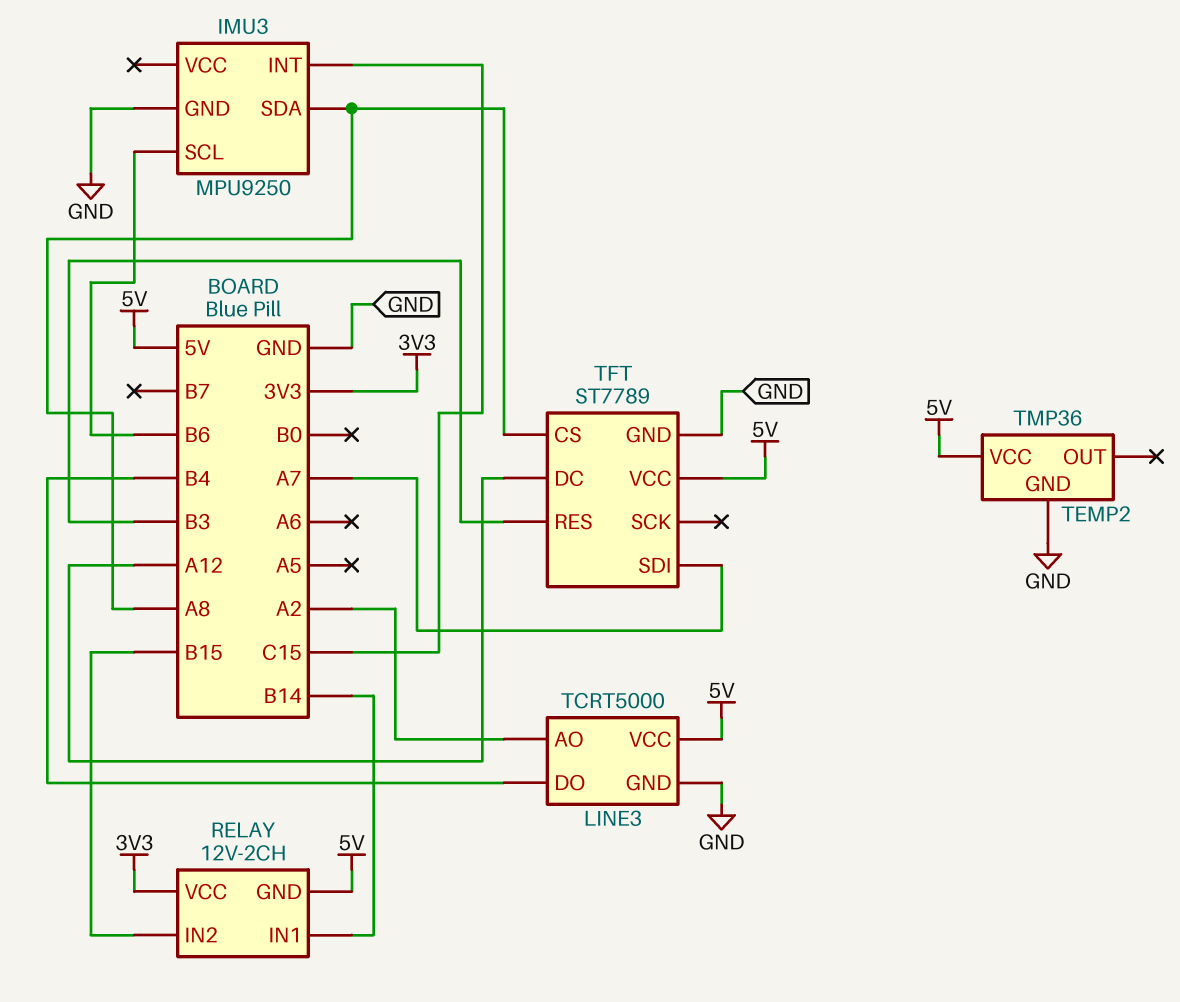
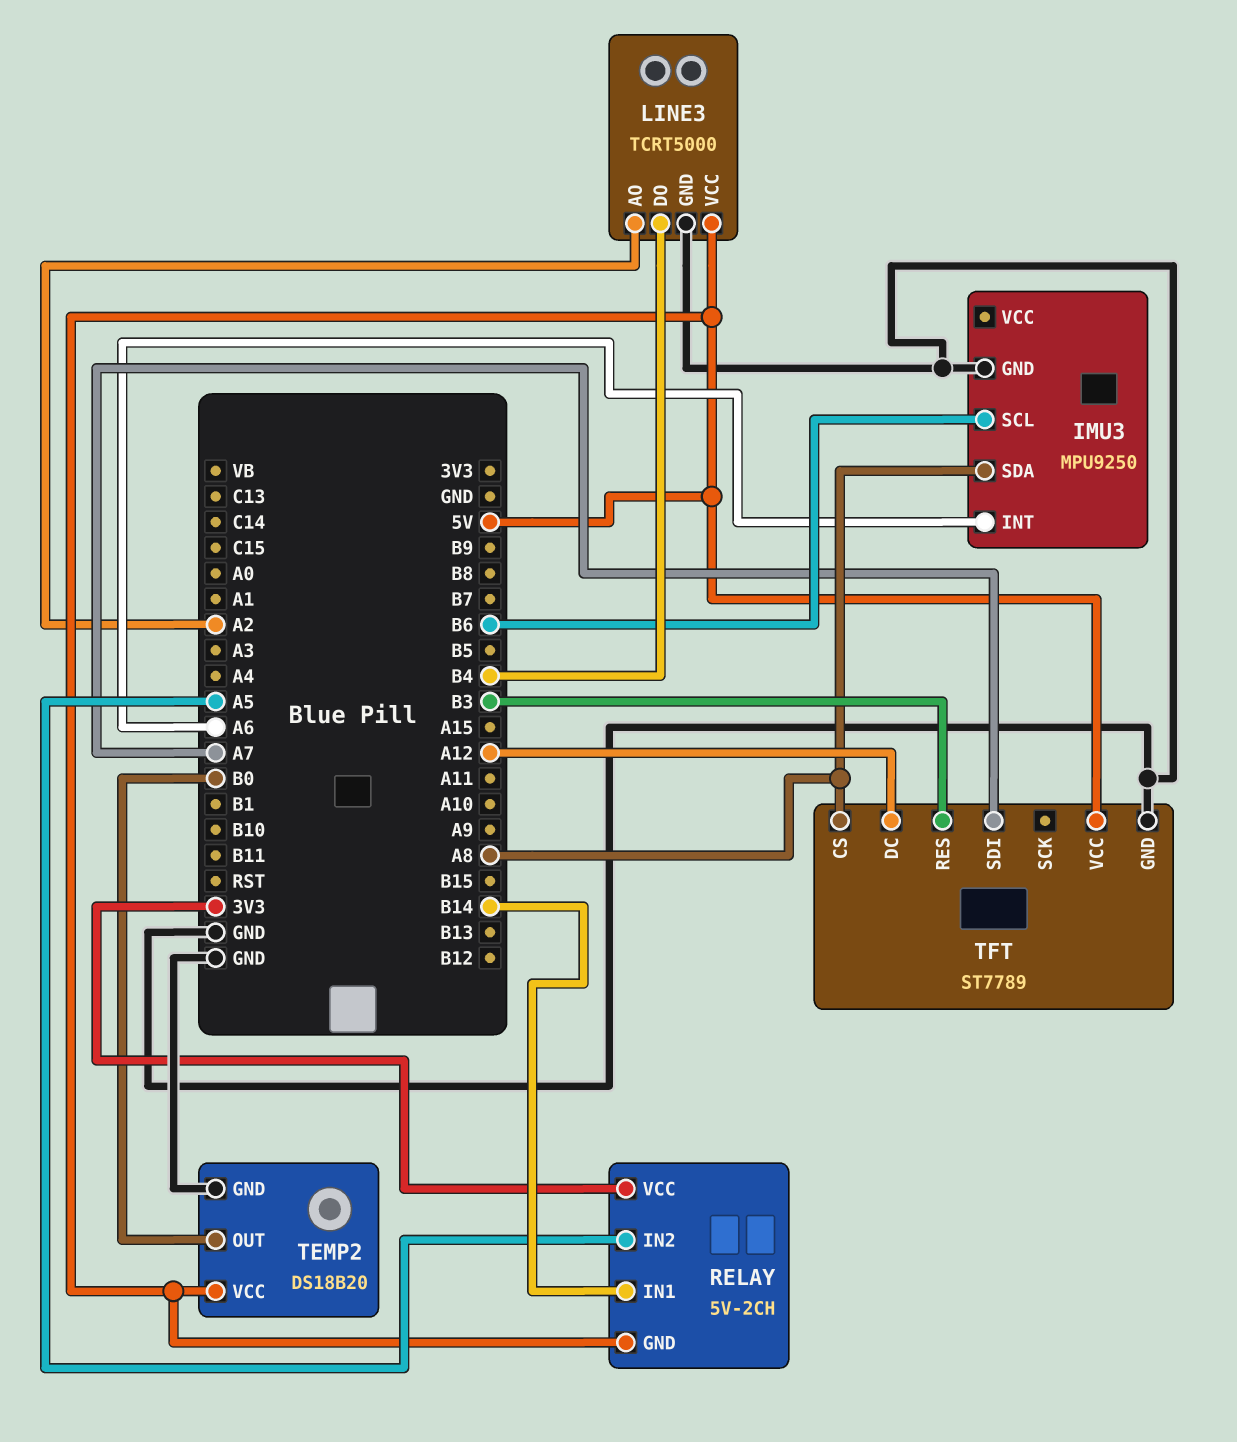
IMU3 pin INT: C15 -> A6
RELAY: 12V-2CH -> 5V-2CH
RELAY pin IN2: B15 -> A5
TEMP2: TMP36 -> DS18B20
TEMP2 pin OUT: none -> B0

